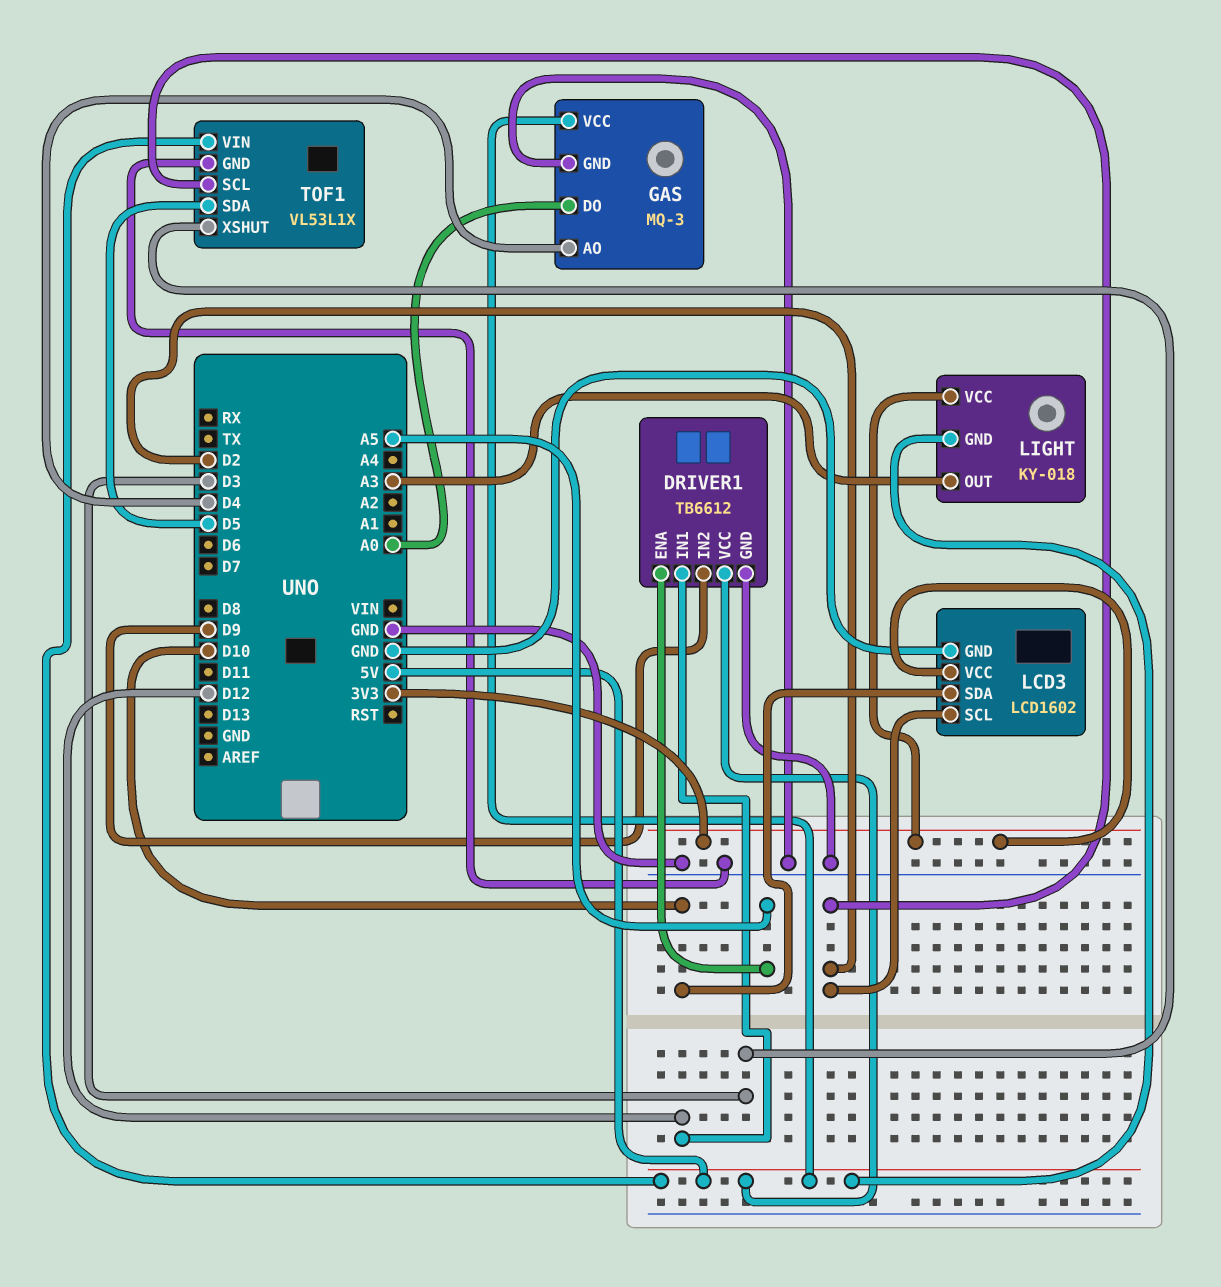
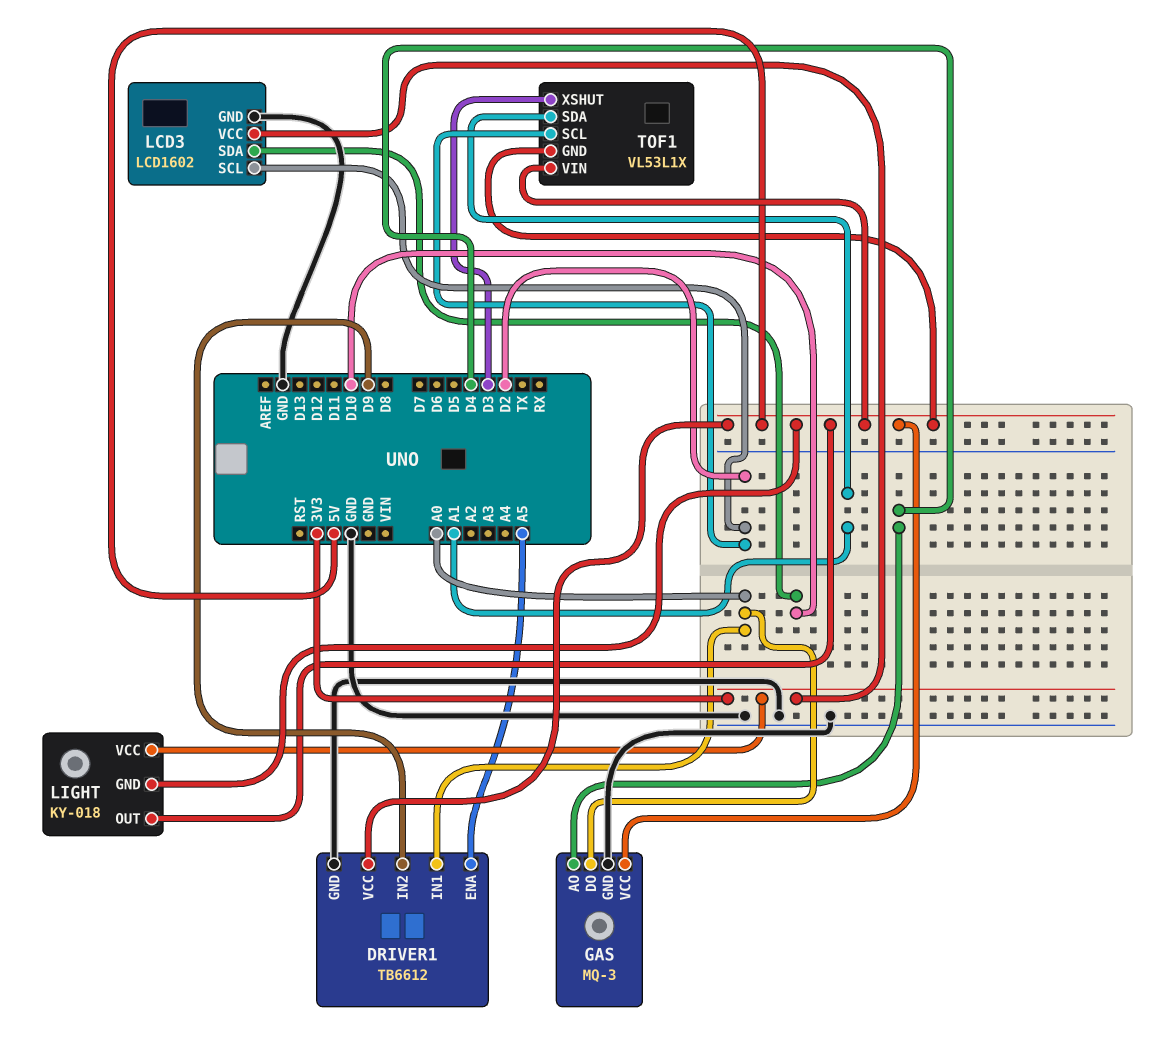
DRIVER1 pin IN1: D12 -> A0
LIGHT pin OUT: A3 -> 5V
TOF1 pin GND: GND -> 5V
TOF1 pin SDA: D5 -> A1

